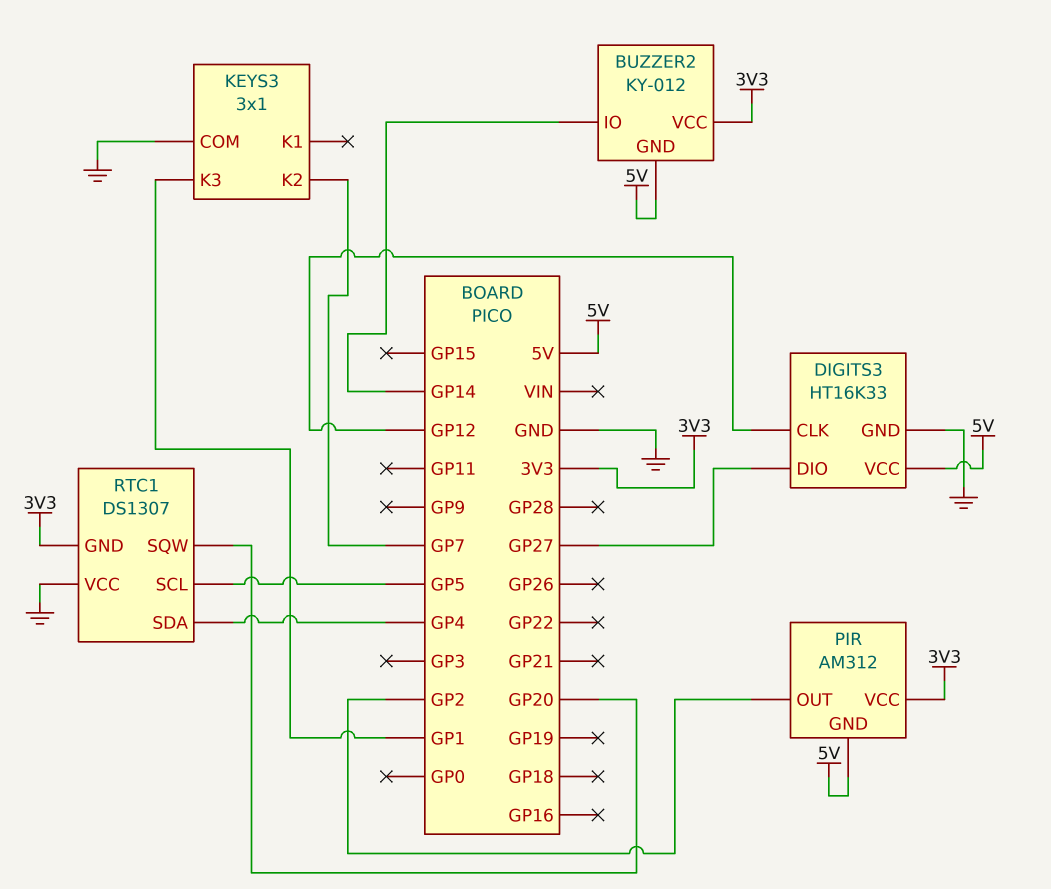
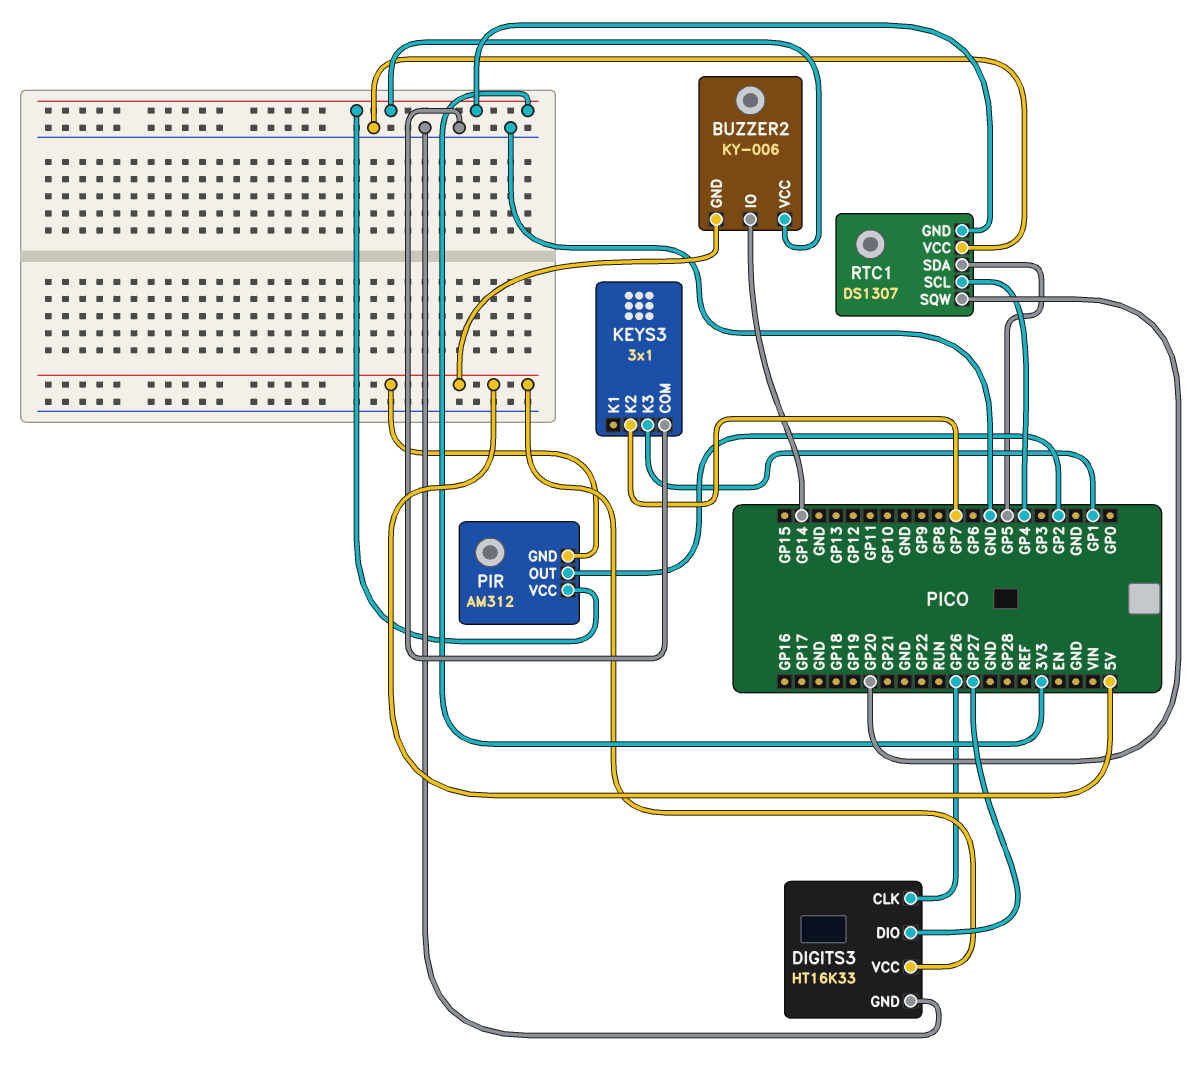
BUZZER2: KY-012 -> KY-006
DIGITS3 pin CLK: GP12 -> GP26
RTC1 pin SCL: GP5 -> GP4
RTC1 pin SDA: GP4 -> GP5

